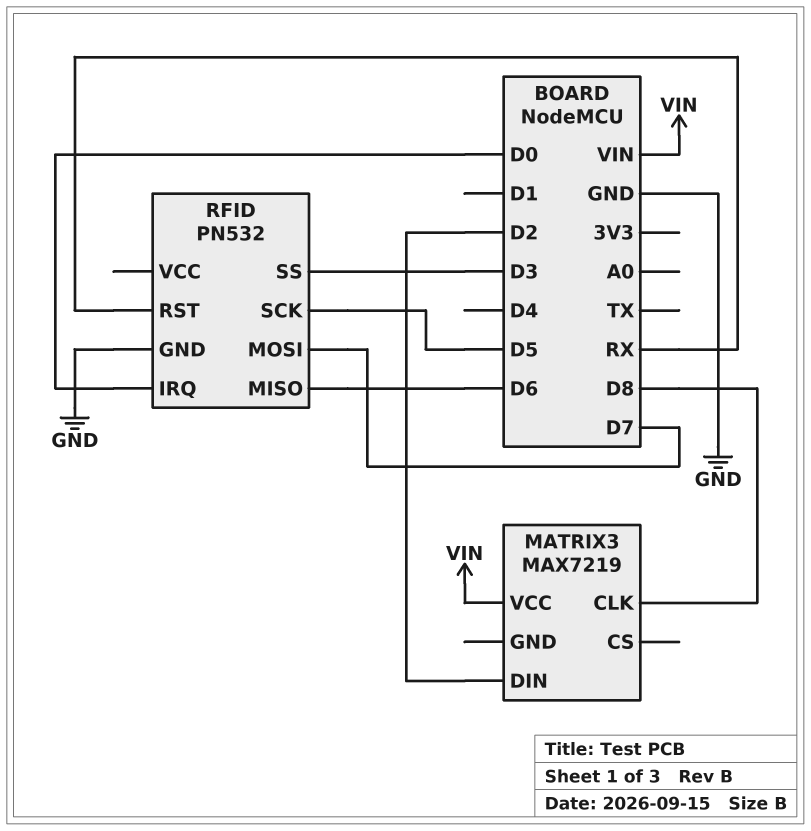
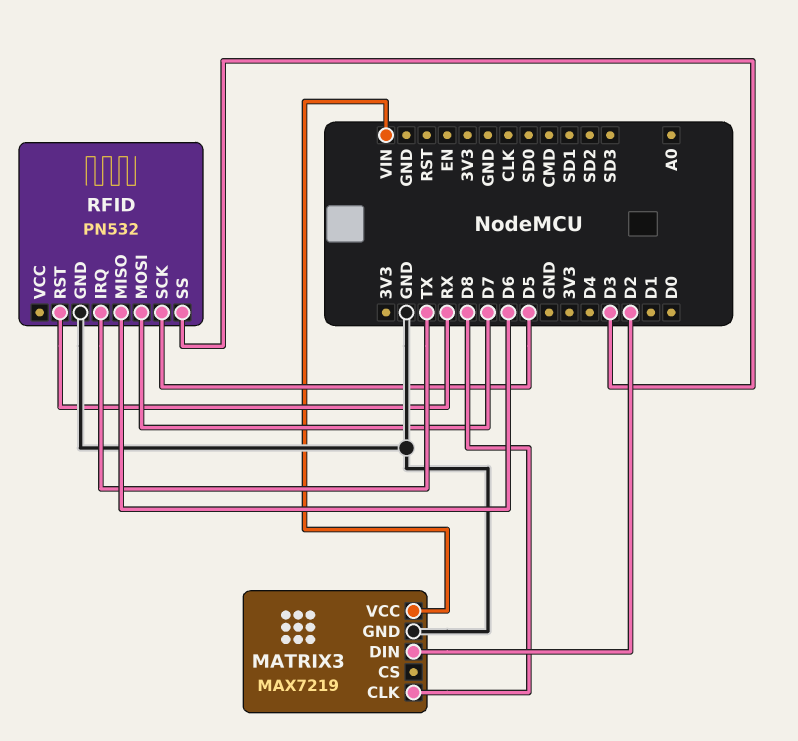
MATRIX3 pin GND: none -> GND
RFID pin IRQ: D0 -> TX

